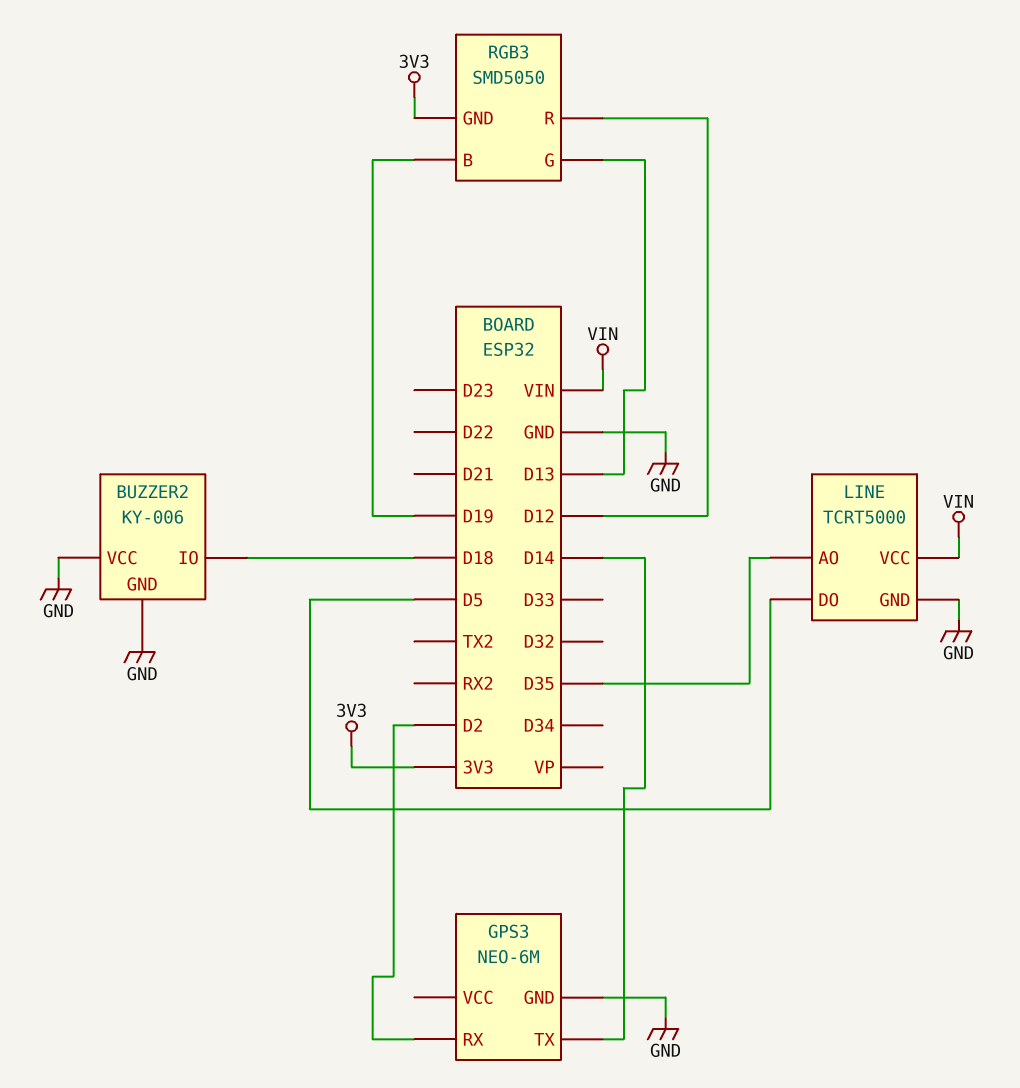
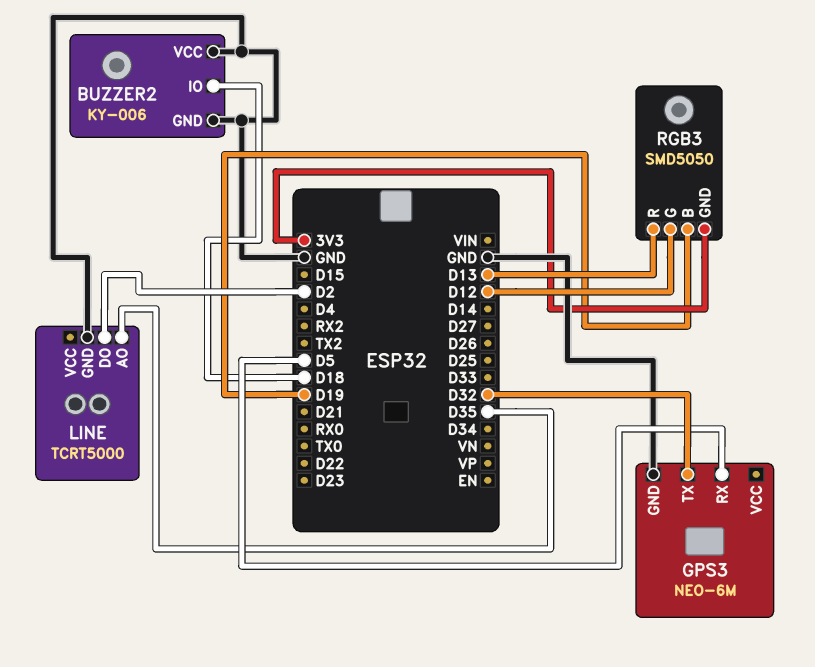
GPS3 pin RX: D2 -> D5
GPS3 pin TX: D14 -> D32
LINE pin DO: D5 -> D2
LINE pin VCC: VIN -> none
RGB3 pin G: D13 -> D12
RGB3 pin R: D12 -> D13

